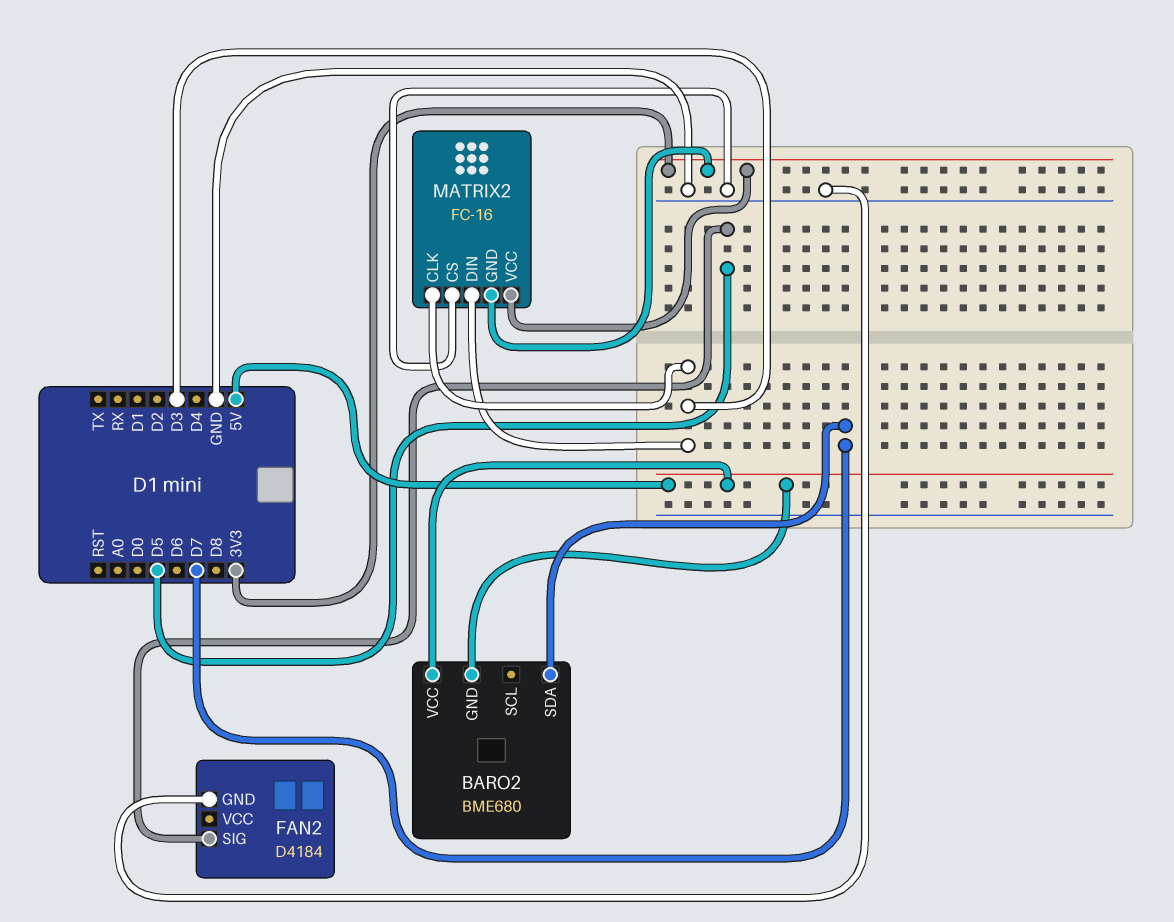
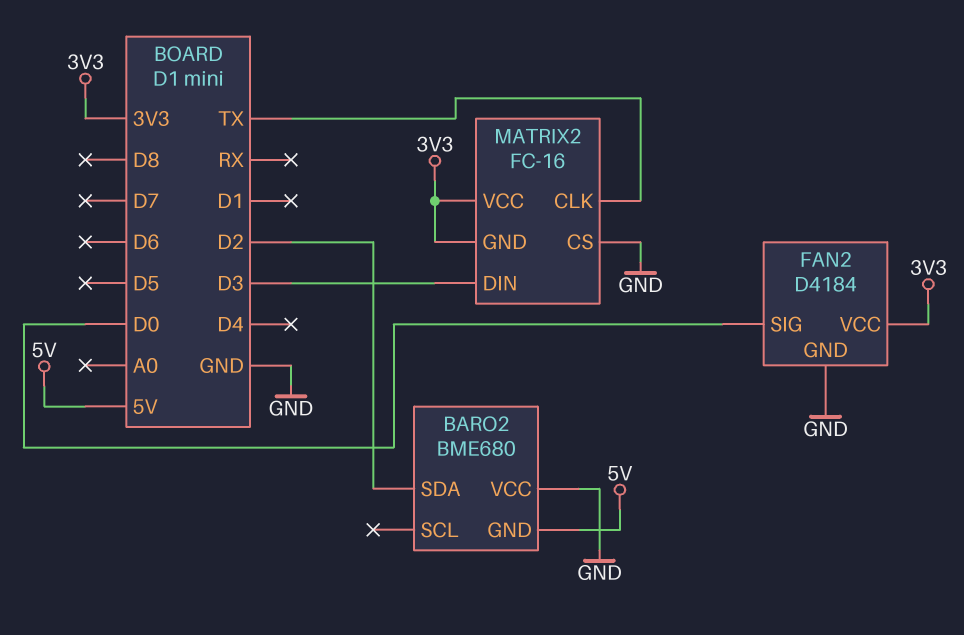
BARO2 pin SDA: D7 -> D2
BARO2 pin VCC: 5V -> GND
FAN2 pin SIG: D5 -> D0
FAN2 pin VCC: none -> 3V3
MATRIX2 pin CLK: D3 -> TX

